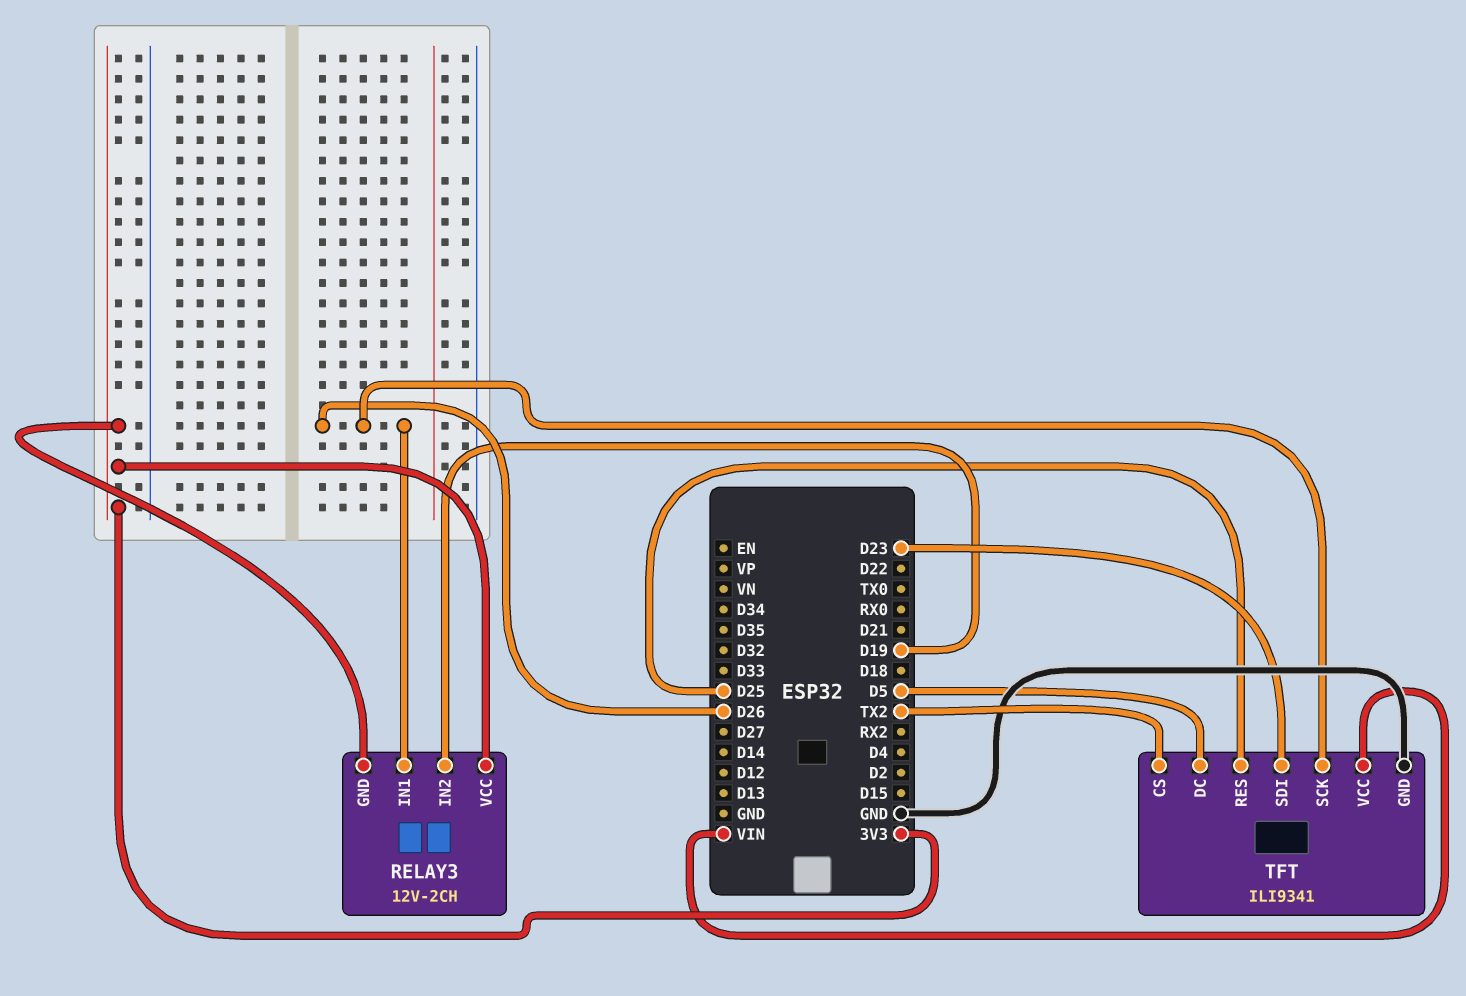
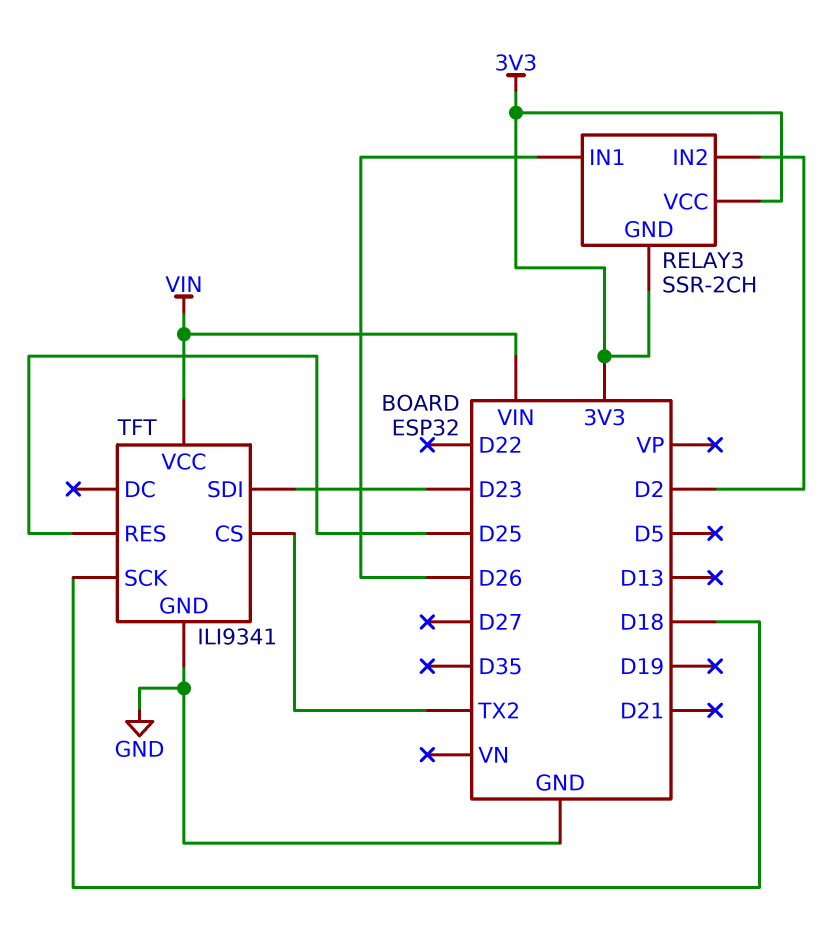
RELAY3: 12V-2CH -> SSR-2CH
RELAY3 pin IN2: D19 -> D2
TFT pin DC: D5 -> none
TFT pin SCK: D26 -> D18

